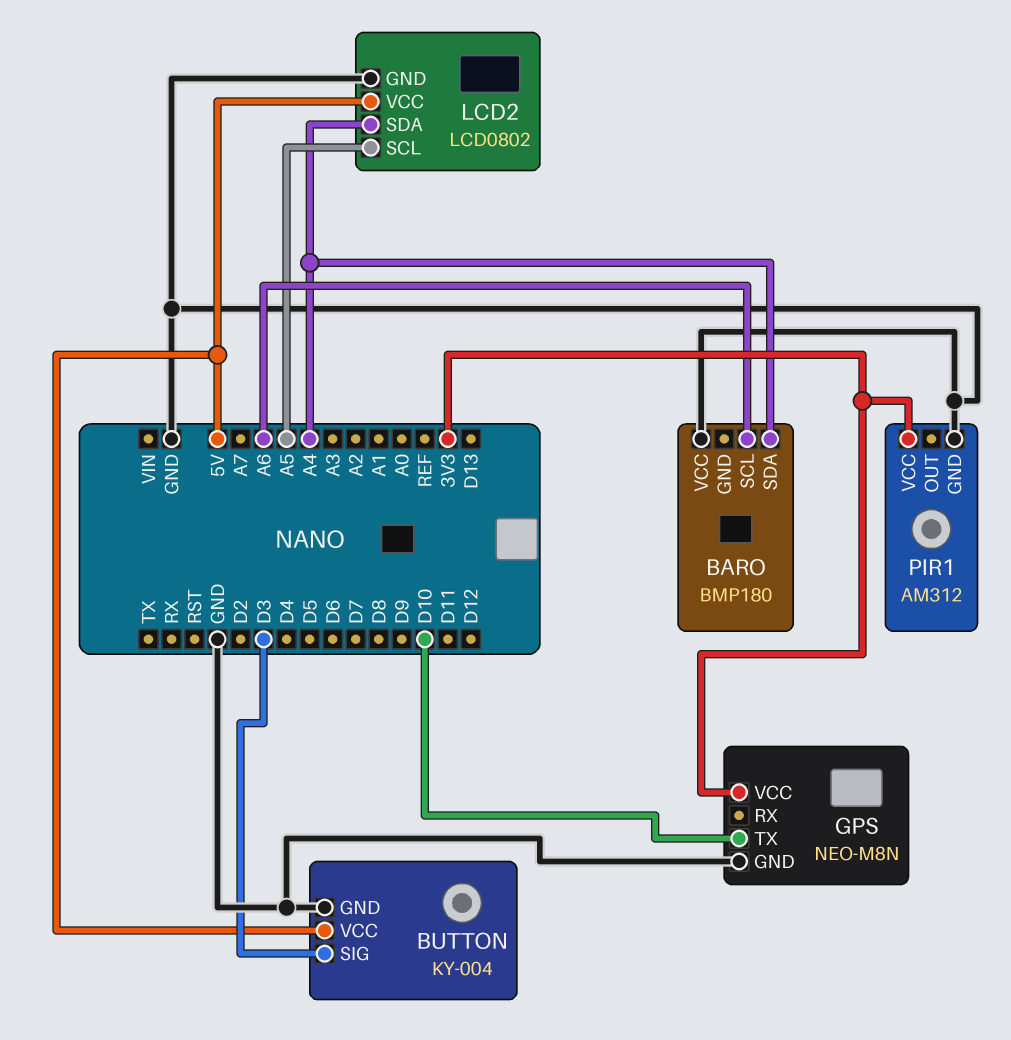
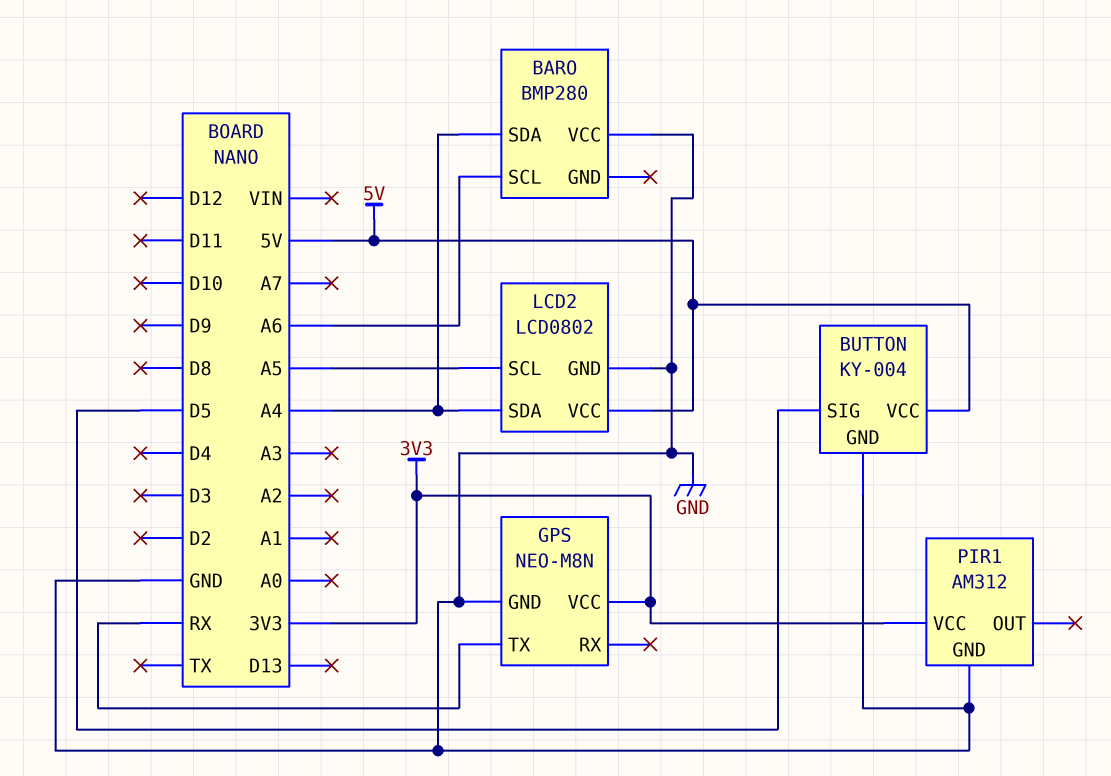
BARO: BMP180 -> BMP280
BUTTON pin SIG: D3 -> D5
GPS pin TX: D10 -> RX

